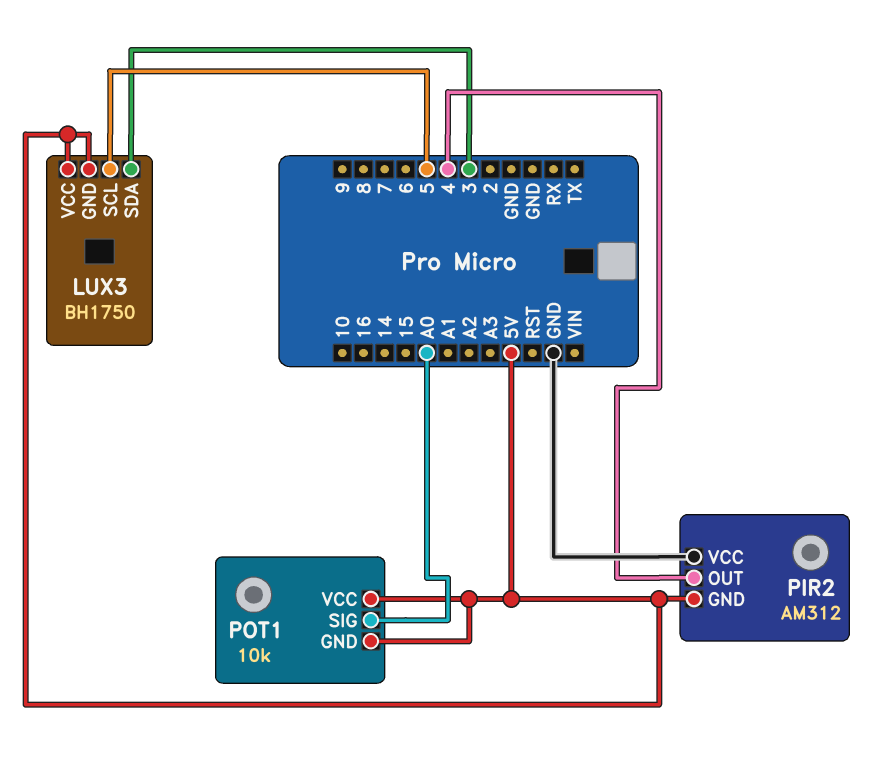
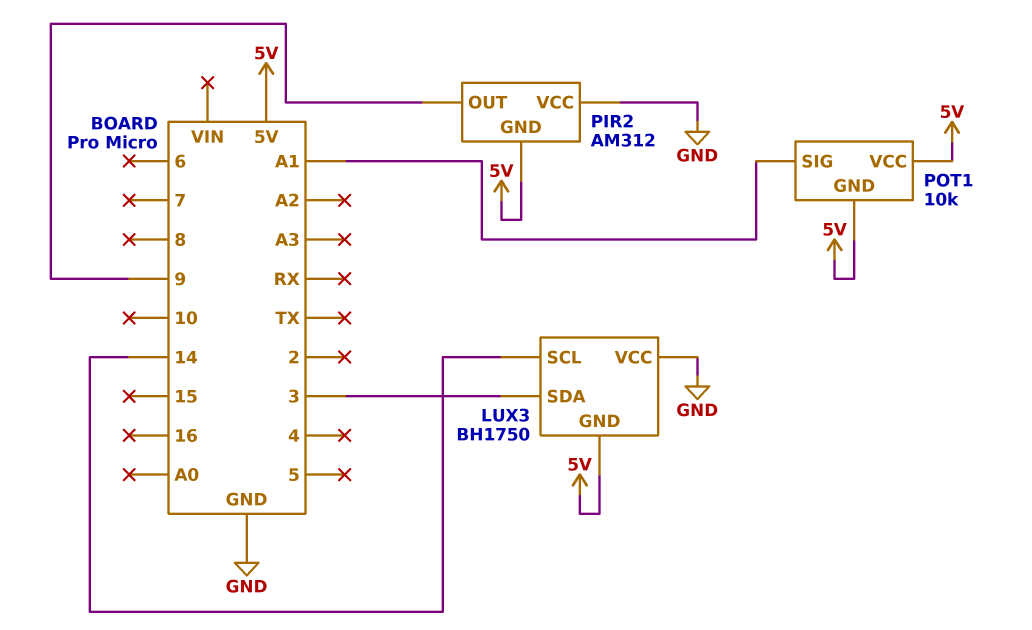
LUX3 pin SCL: 5 -> 14
LUX3 pin VCC: 5V -> GND
PIR2 pin OUT: 4 -> 9
POT1 pin SIG: A0 -> A1

